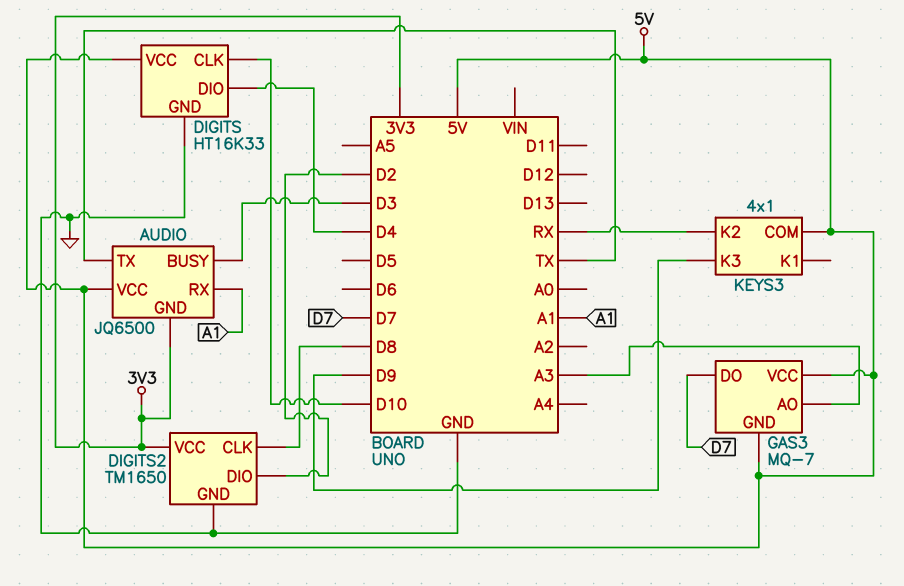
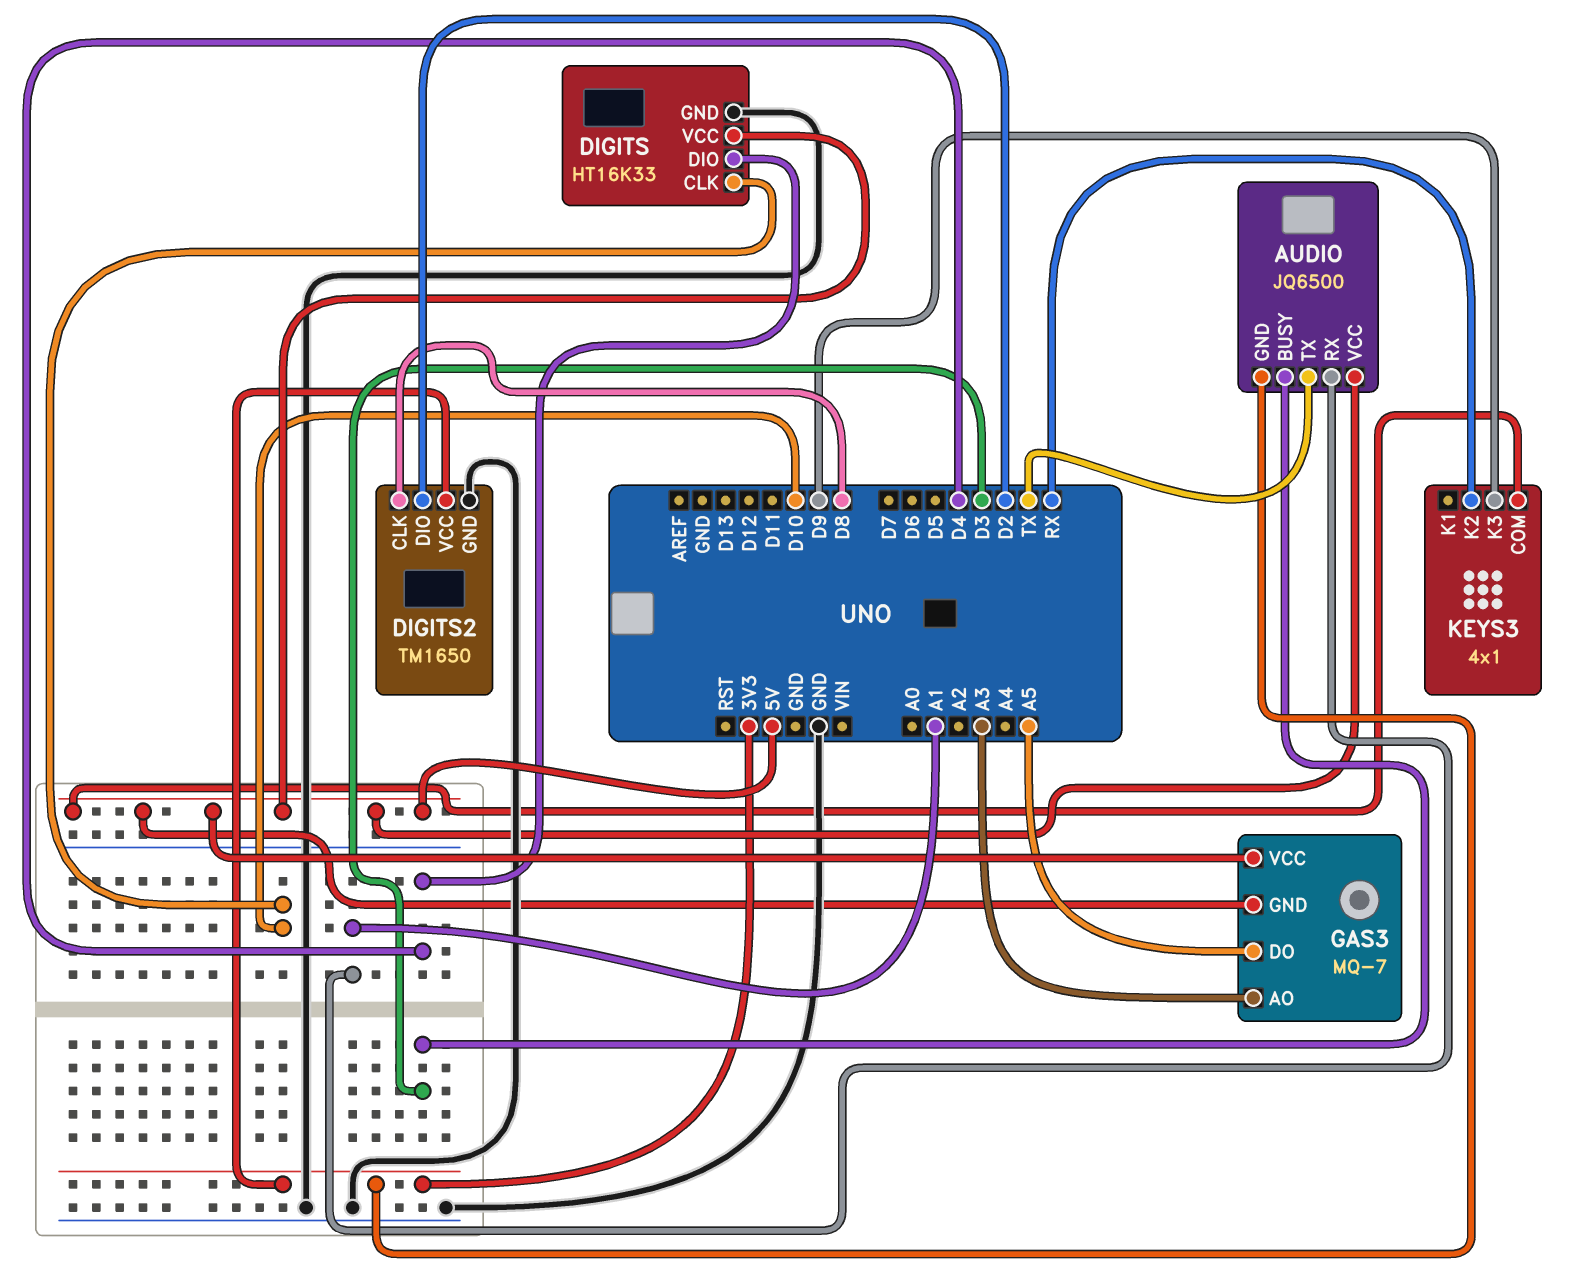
GAS3 pin DO: D7 -> A5

